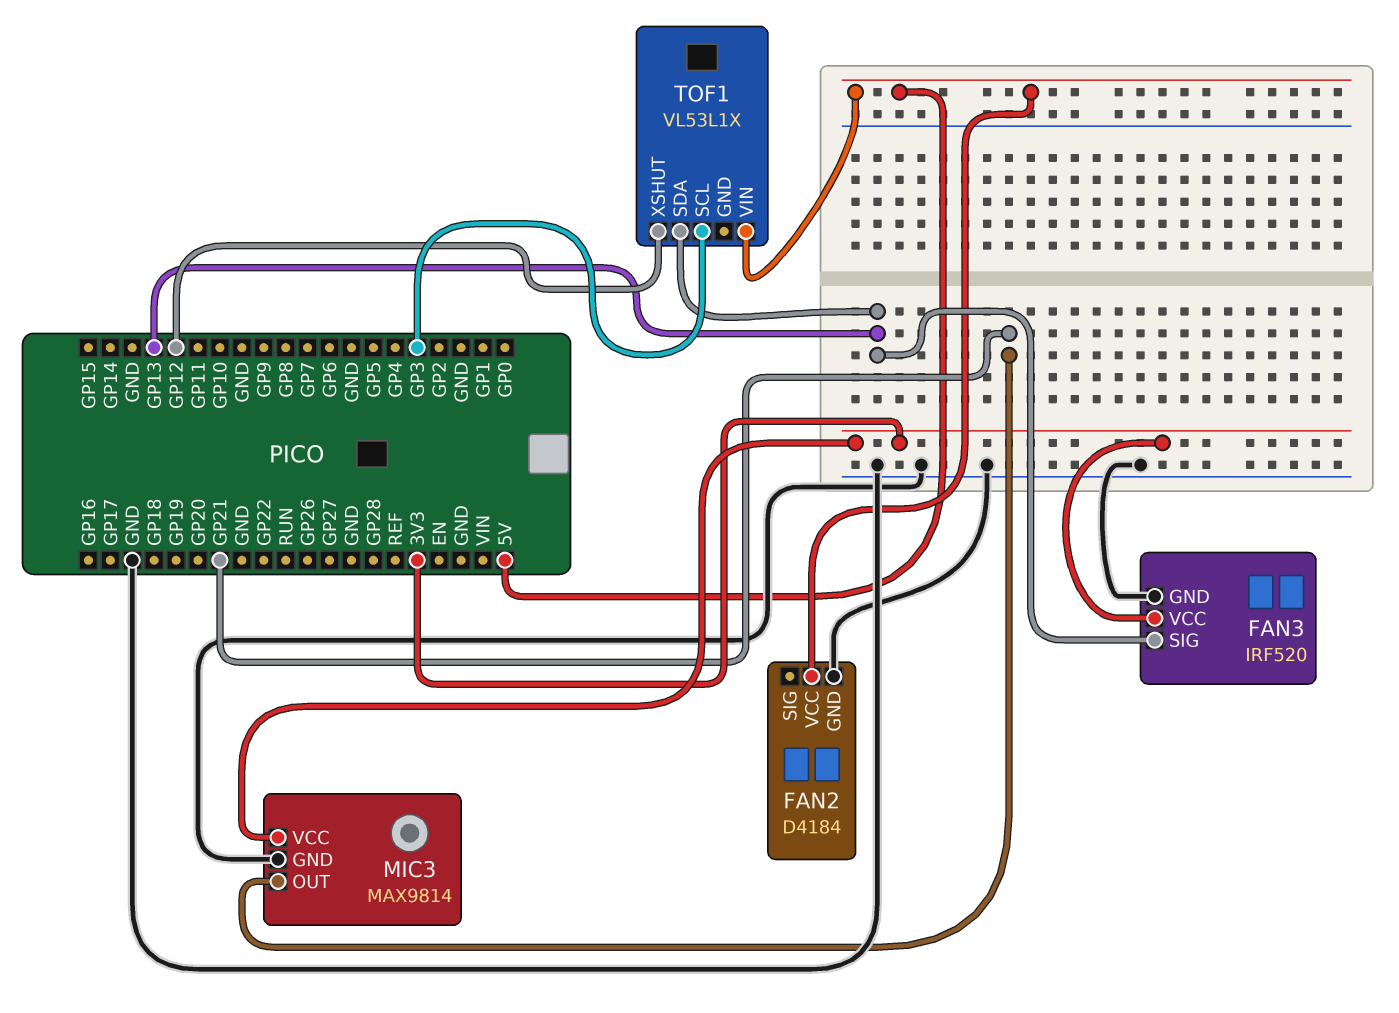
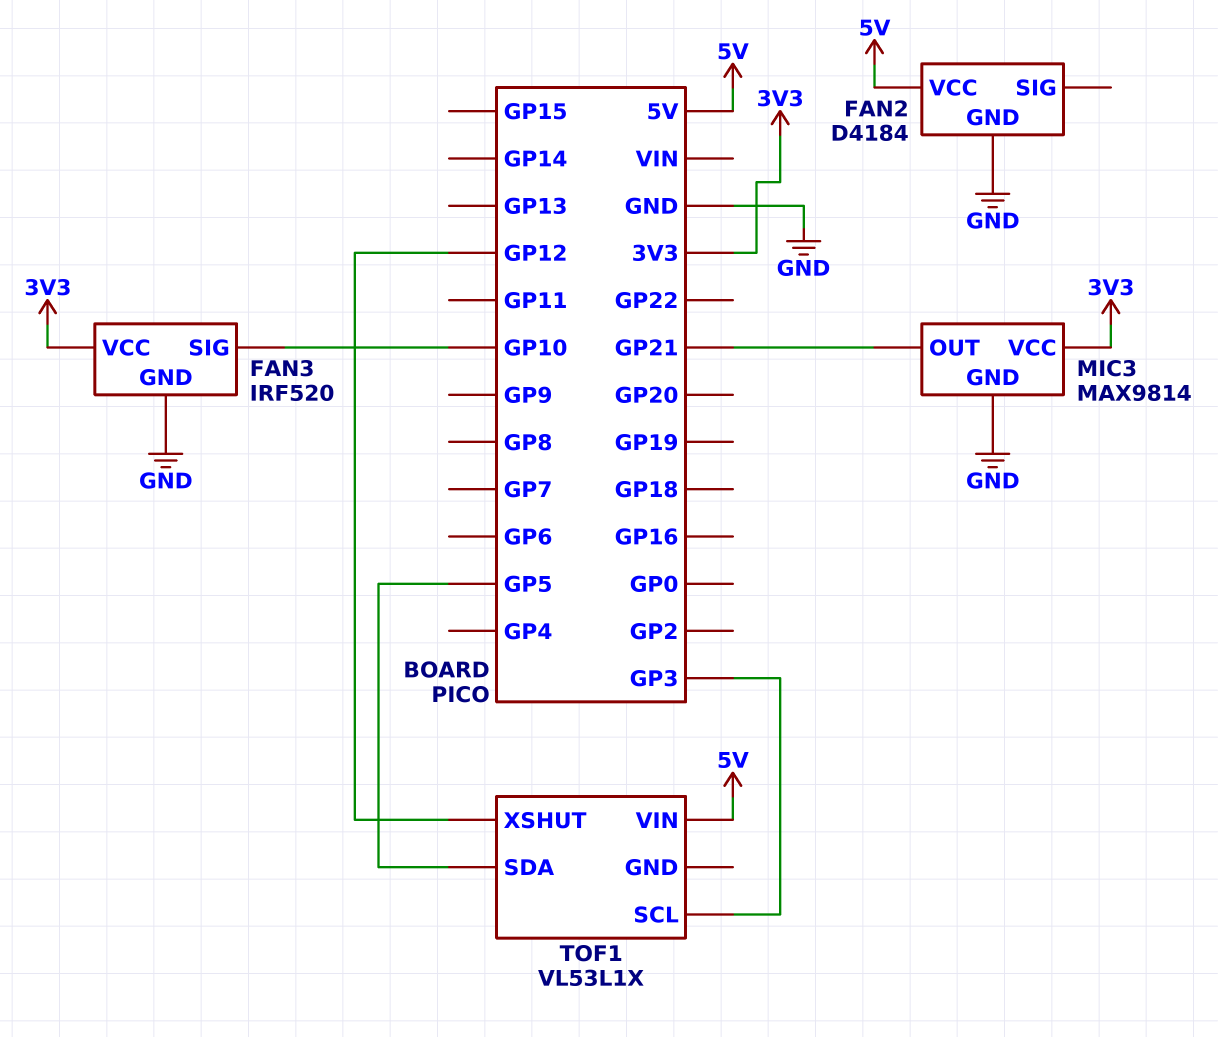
FAN3 pin SIG: GP13 -> GP10
TOF1 pin SDA: GP13 -> GP5

